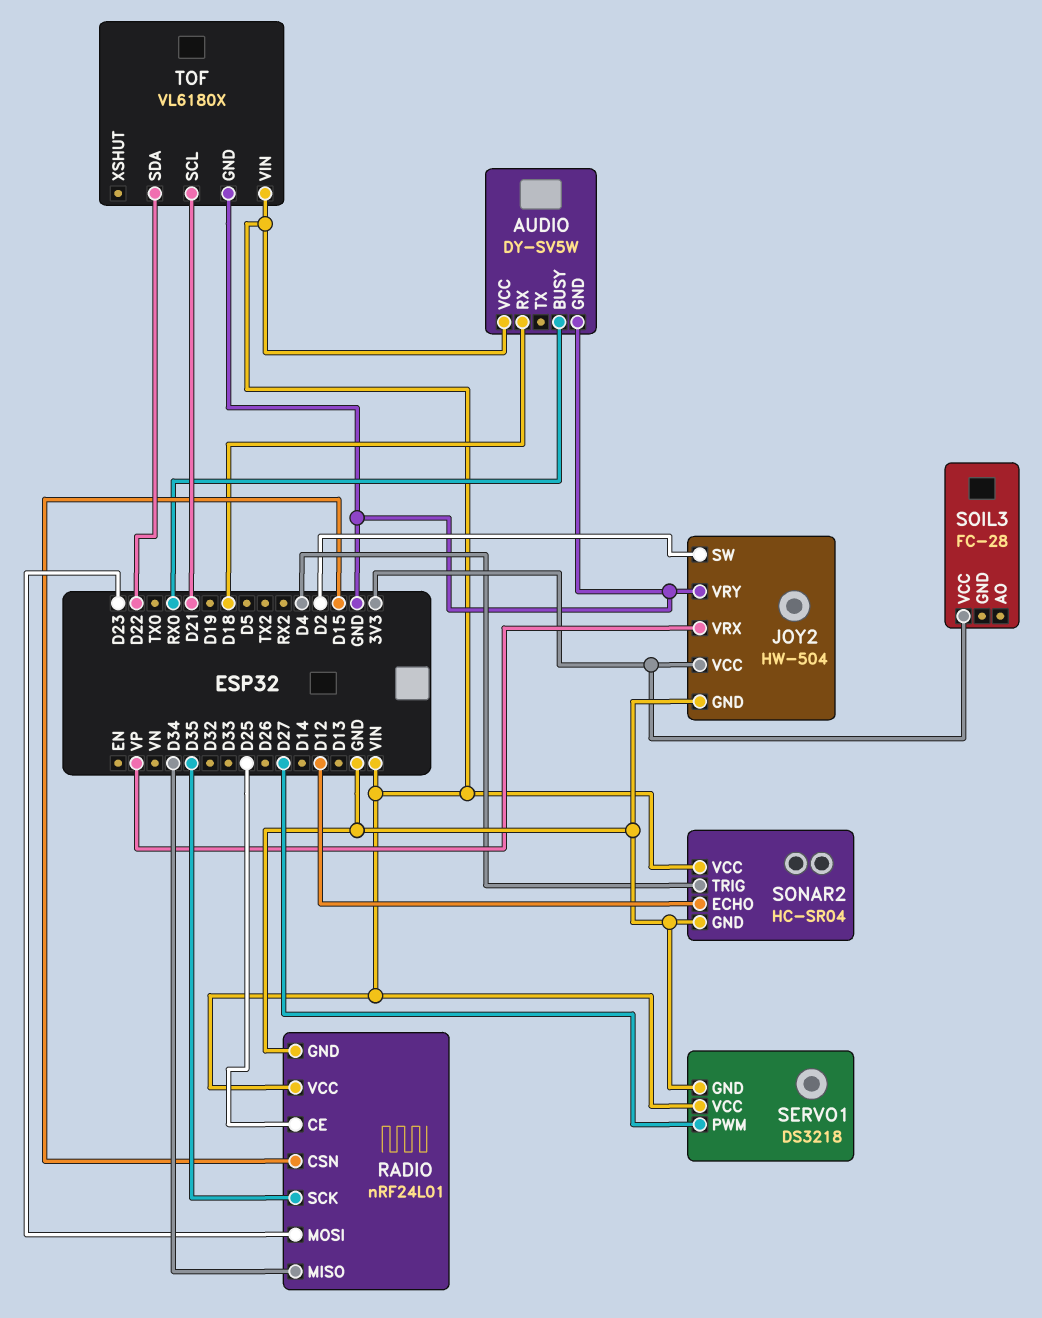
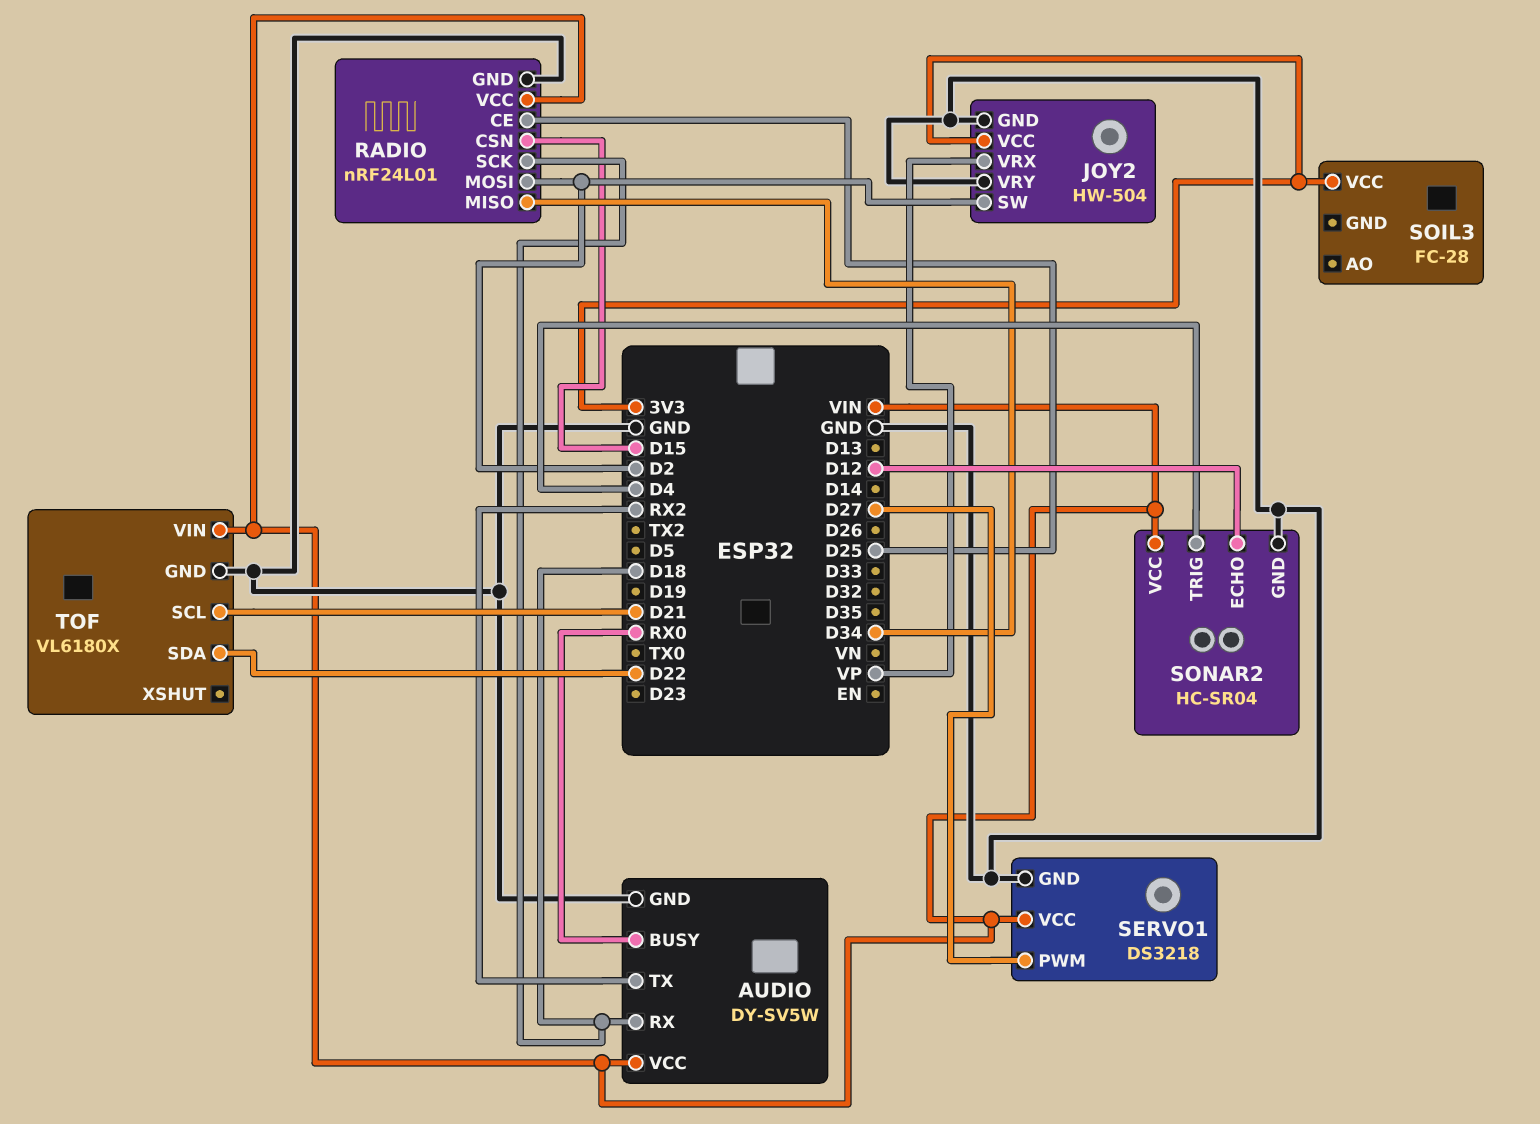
AUDIO pin TX: none -> RX2
RADIO pin MOSI: D23 -> D2
RADIO pin SCK: D35 -> D18

